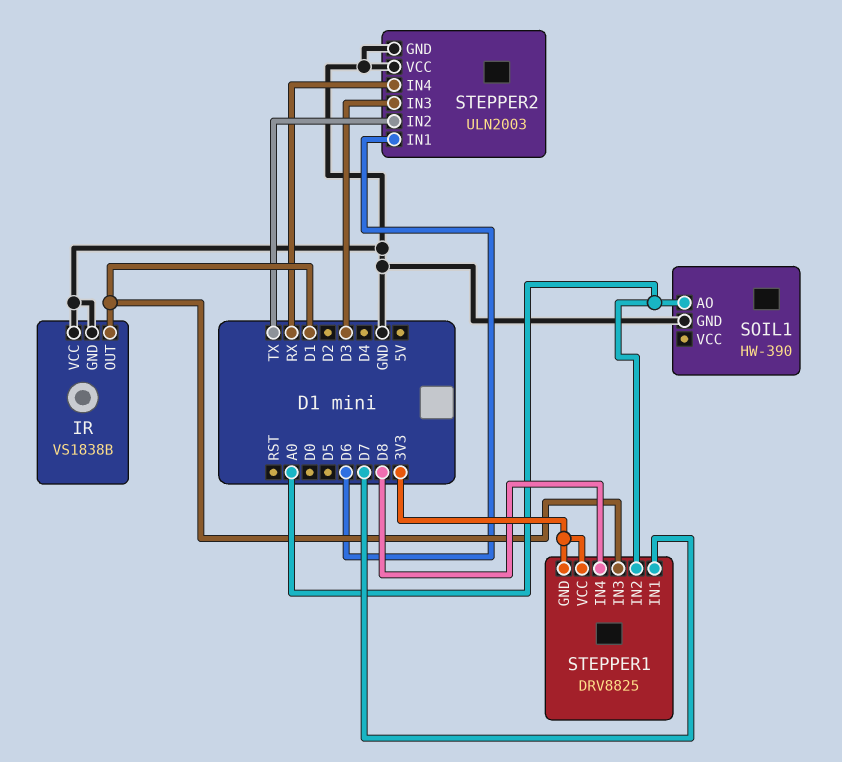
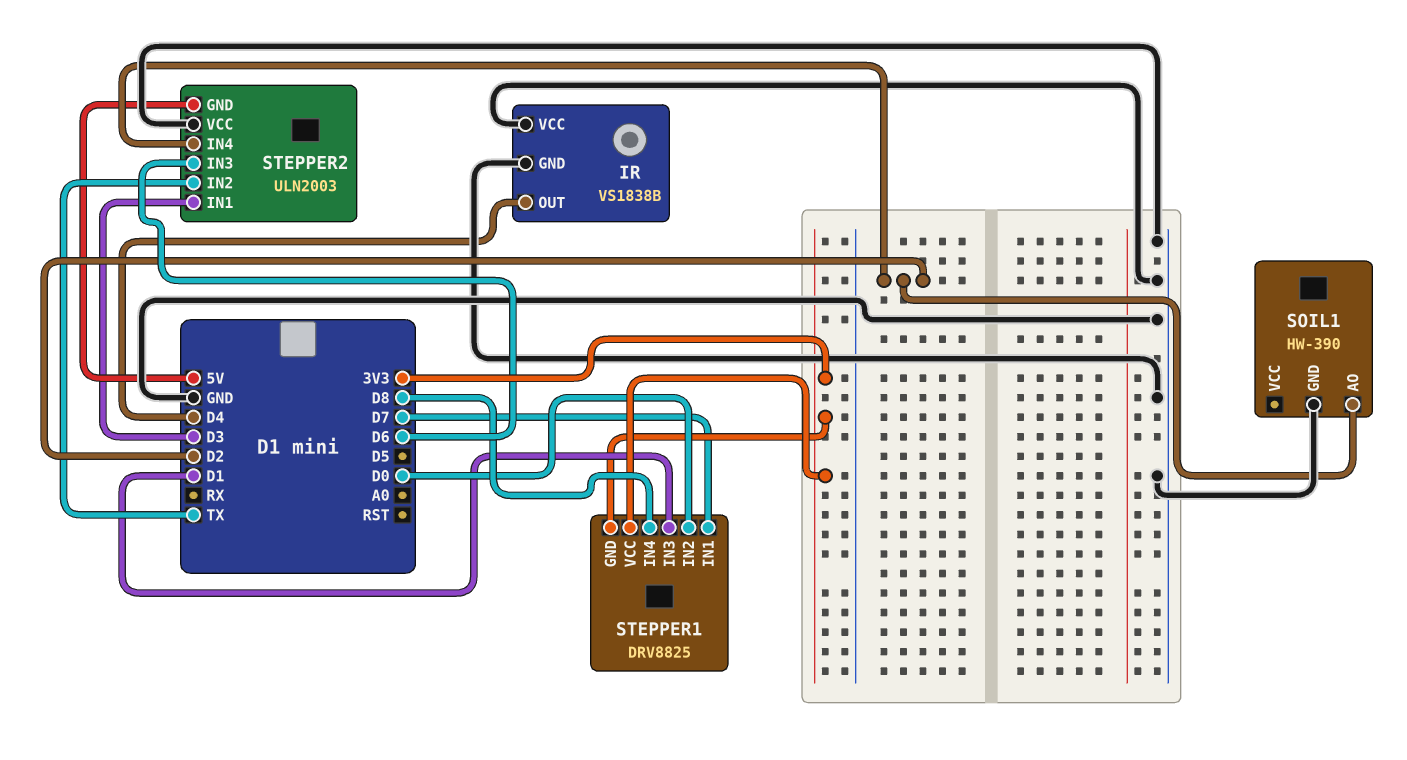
IR pin OUT: D1 -> D4
SOIL1 pin AO: A0 -> D2
STEPPER1 pin IN2: A0 -> D0
STEPPER2 pin GND: GND -> 5V
STEPPER2 pin IN1: D6 -> D3
STEPPER2 pin IN3: D3 -> D6
STEPPER2 pin IN4: RX -> D2

